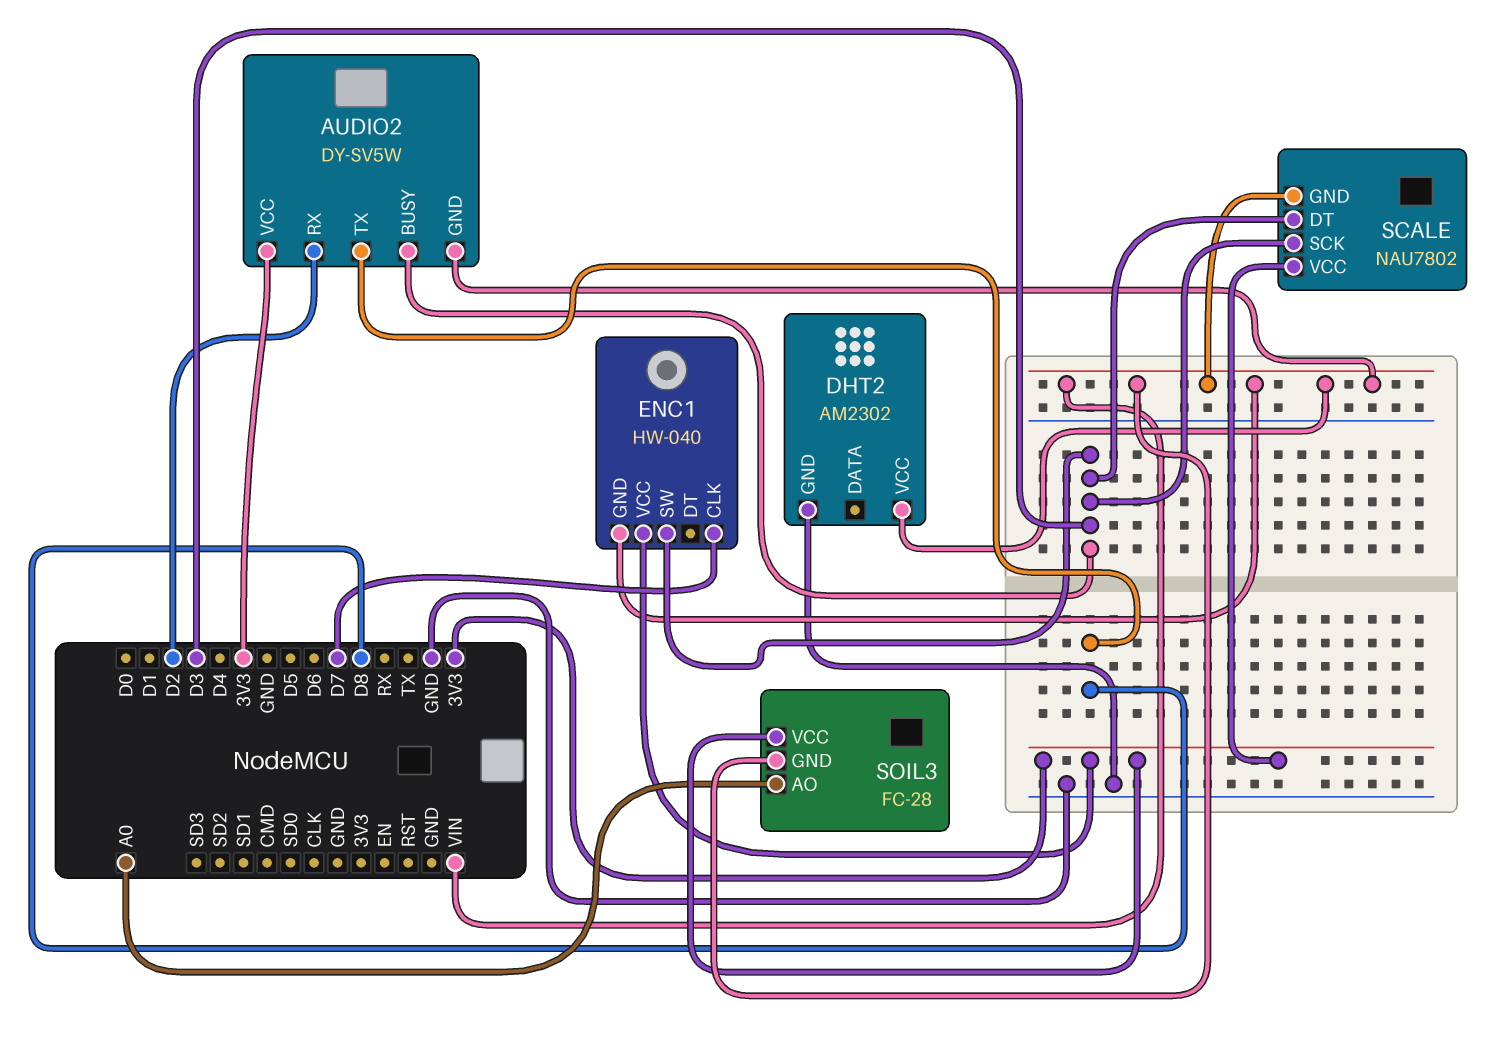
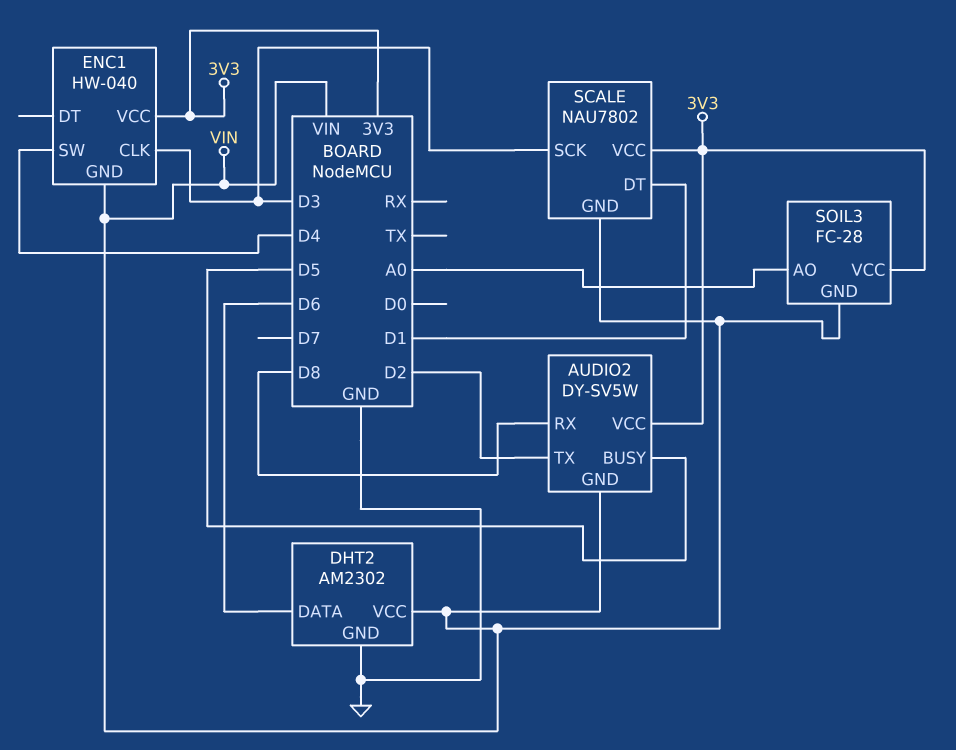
AUDIO2 pin BUSY: D3 -> D5
AUDIO2 pin RX: D2 -> D8
AUDIO2 pin TX: D8 -> D2
DHT2 pin DATA: none -> D6
ENC1 pin CLK: D7 -> D3
ENC1 pin SW: D3 -> D4
SCALE pin DT: D3 -> D1

